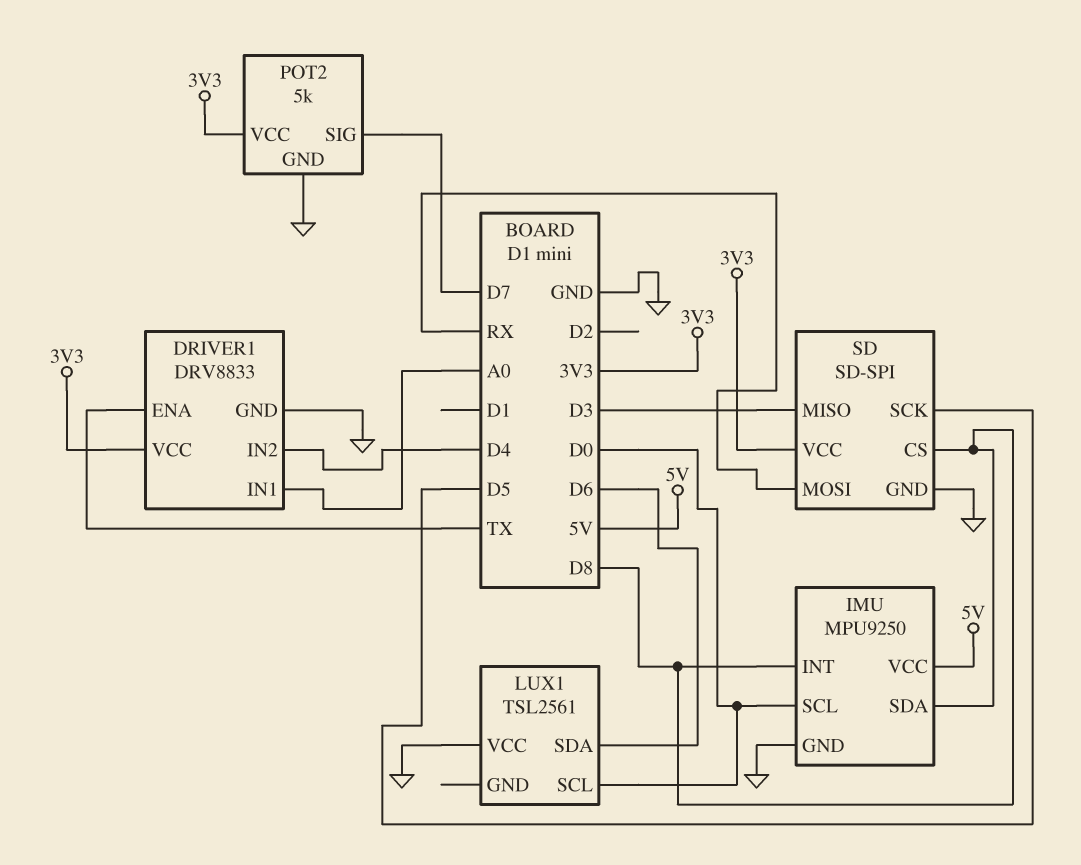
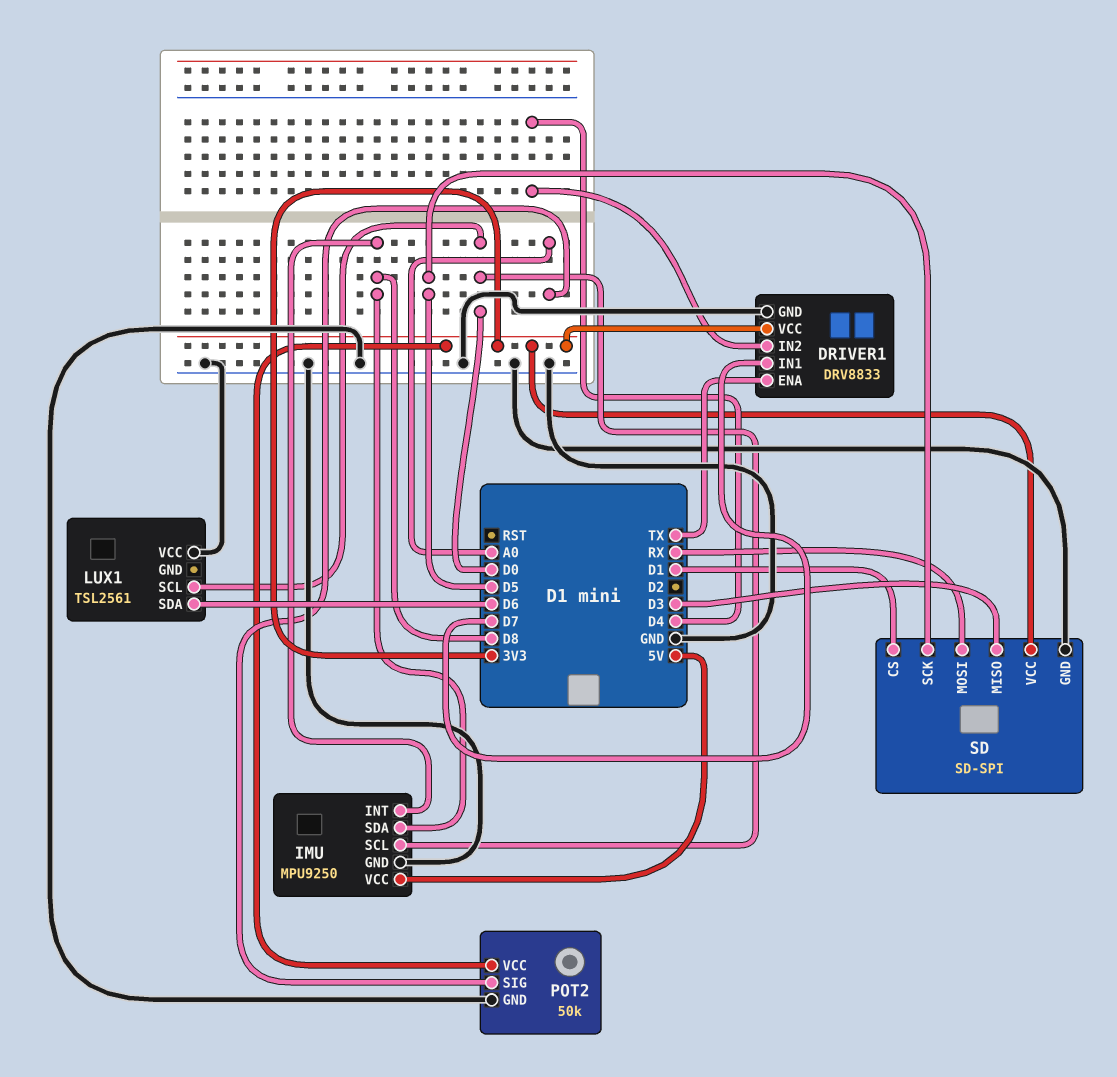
DRIVER1 pin IN1: A0 -> D7
POT2: 5k -> 50k
POT2 pin SIG: D7 -> A0
SD pin CS: D8 -> D1

